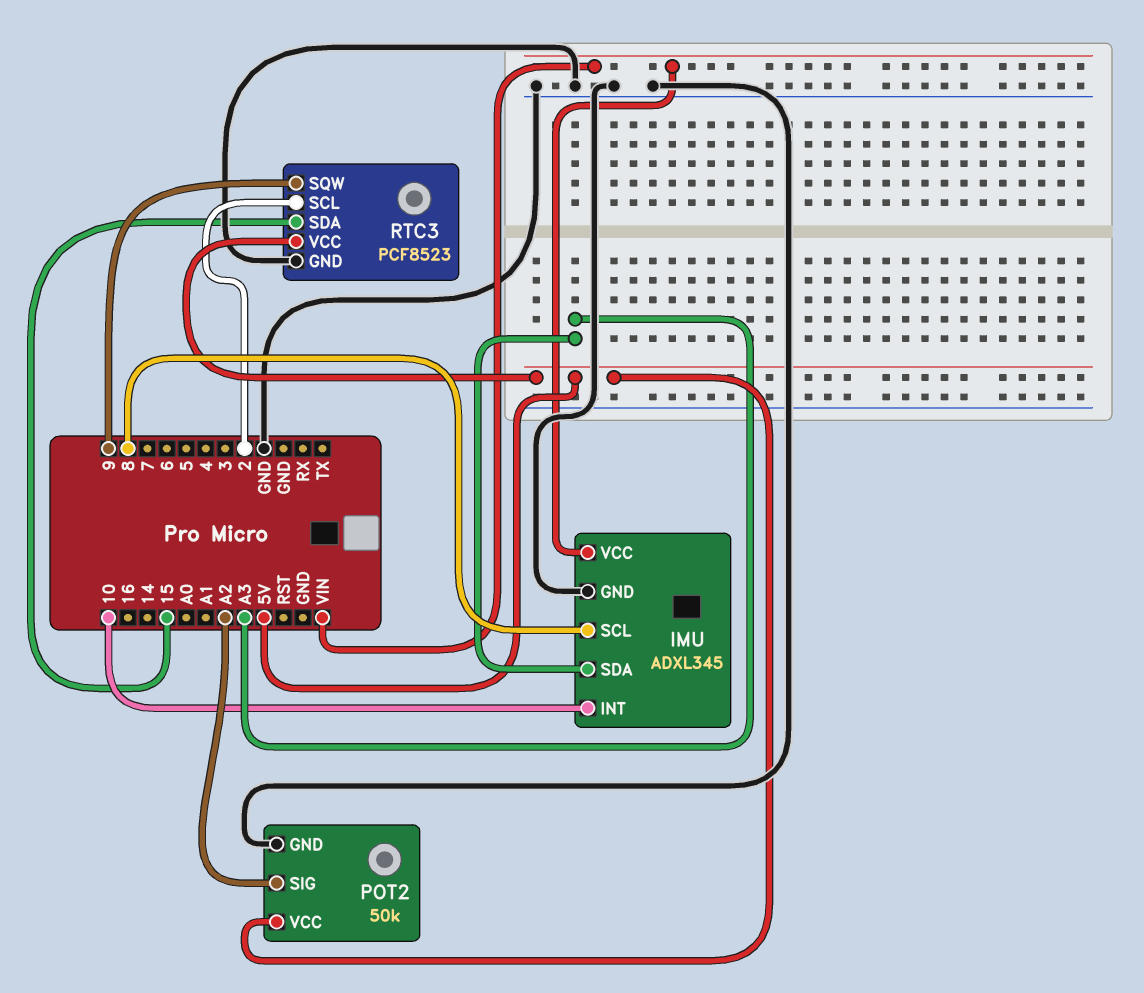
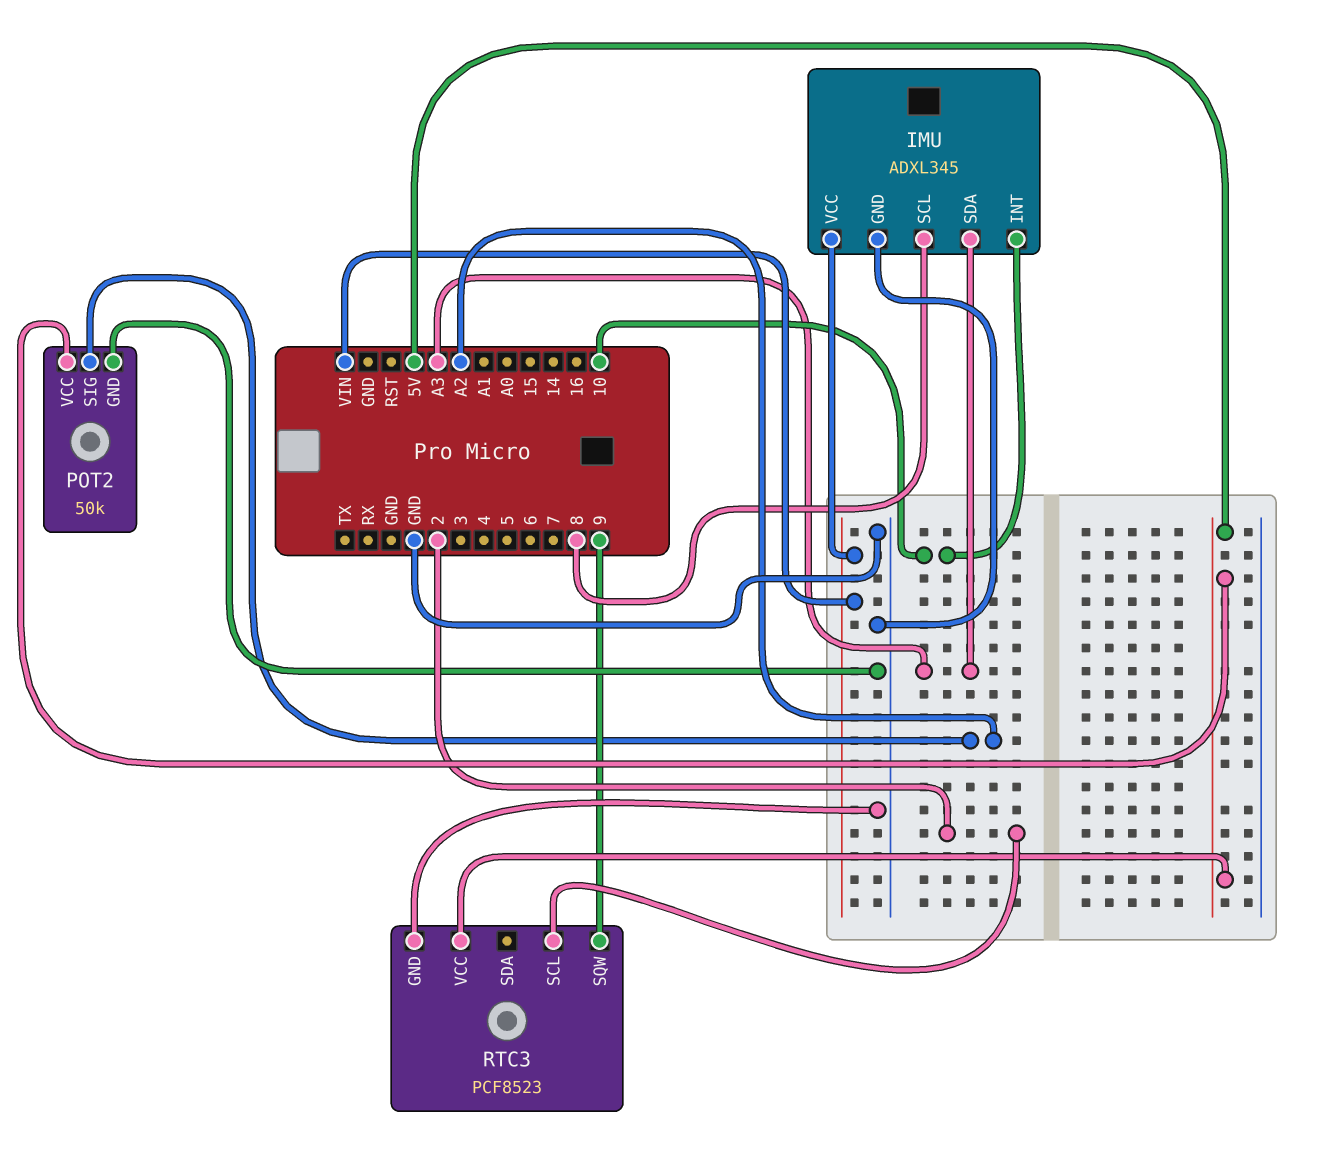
RTC3 pin SDA: 15 -> none

